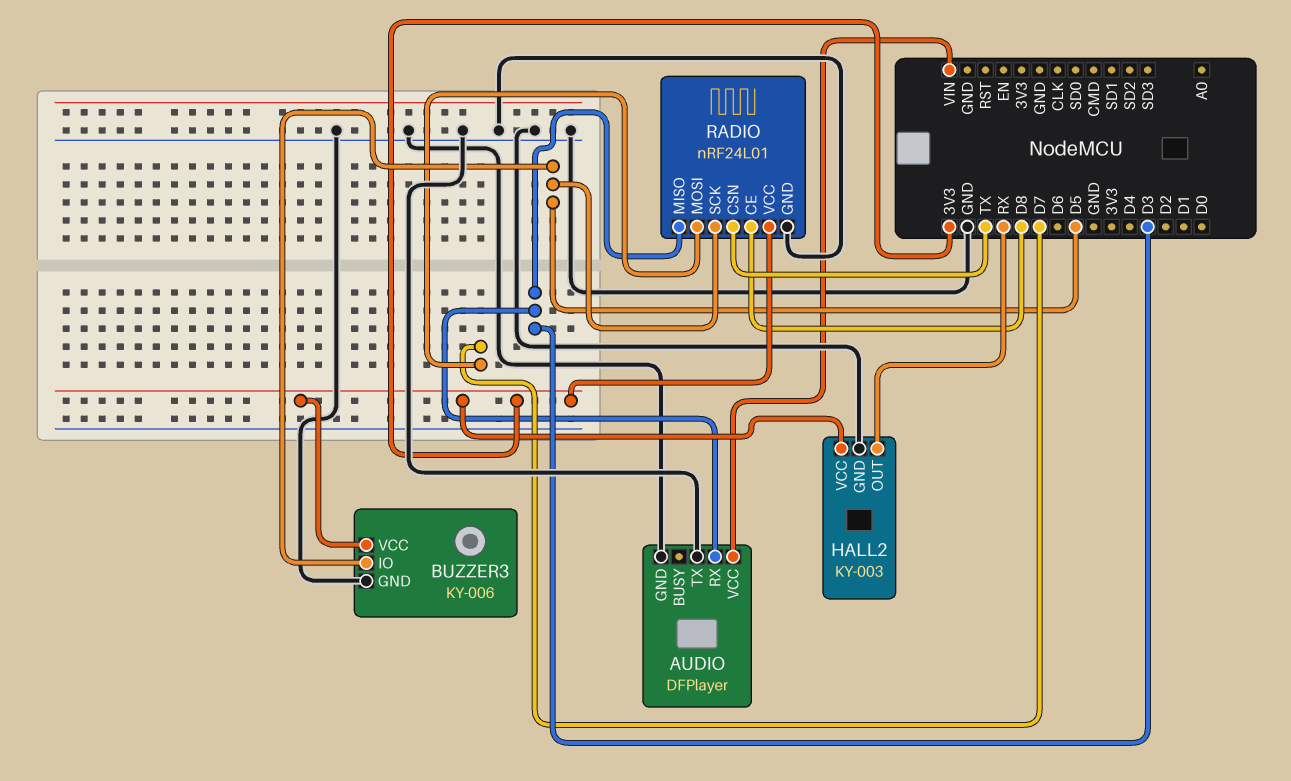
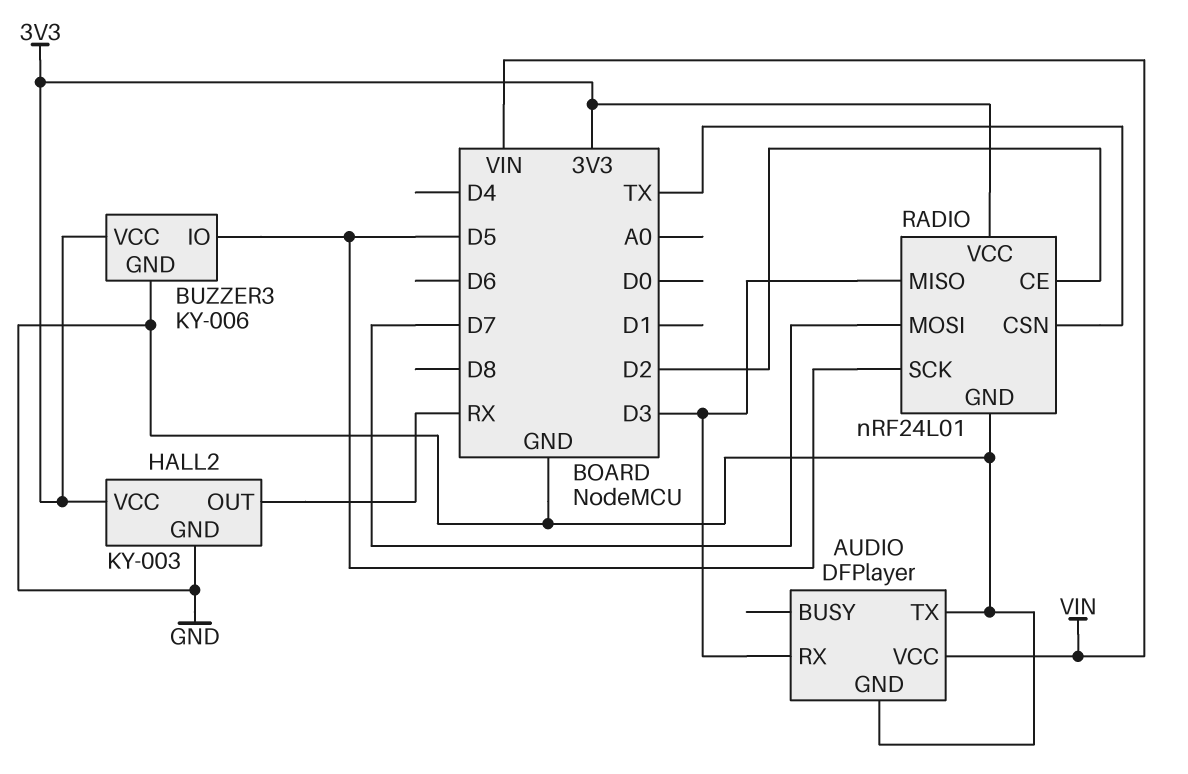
RADIO pin CE: D8 -> D2

